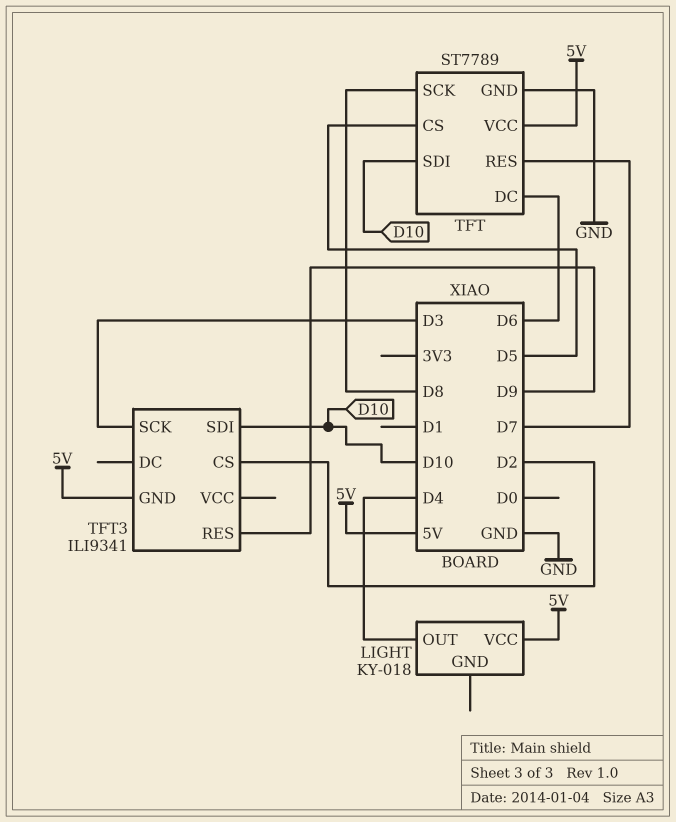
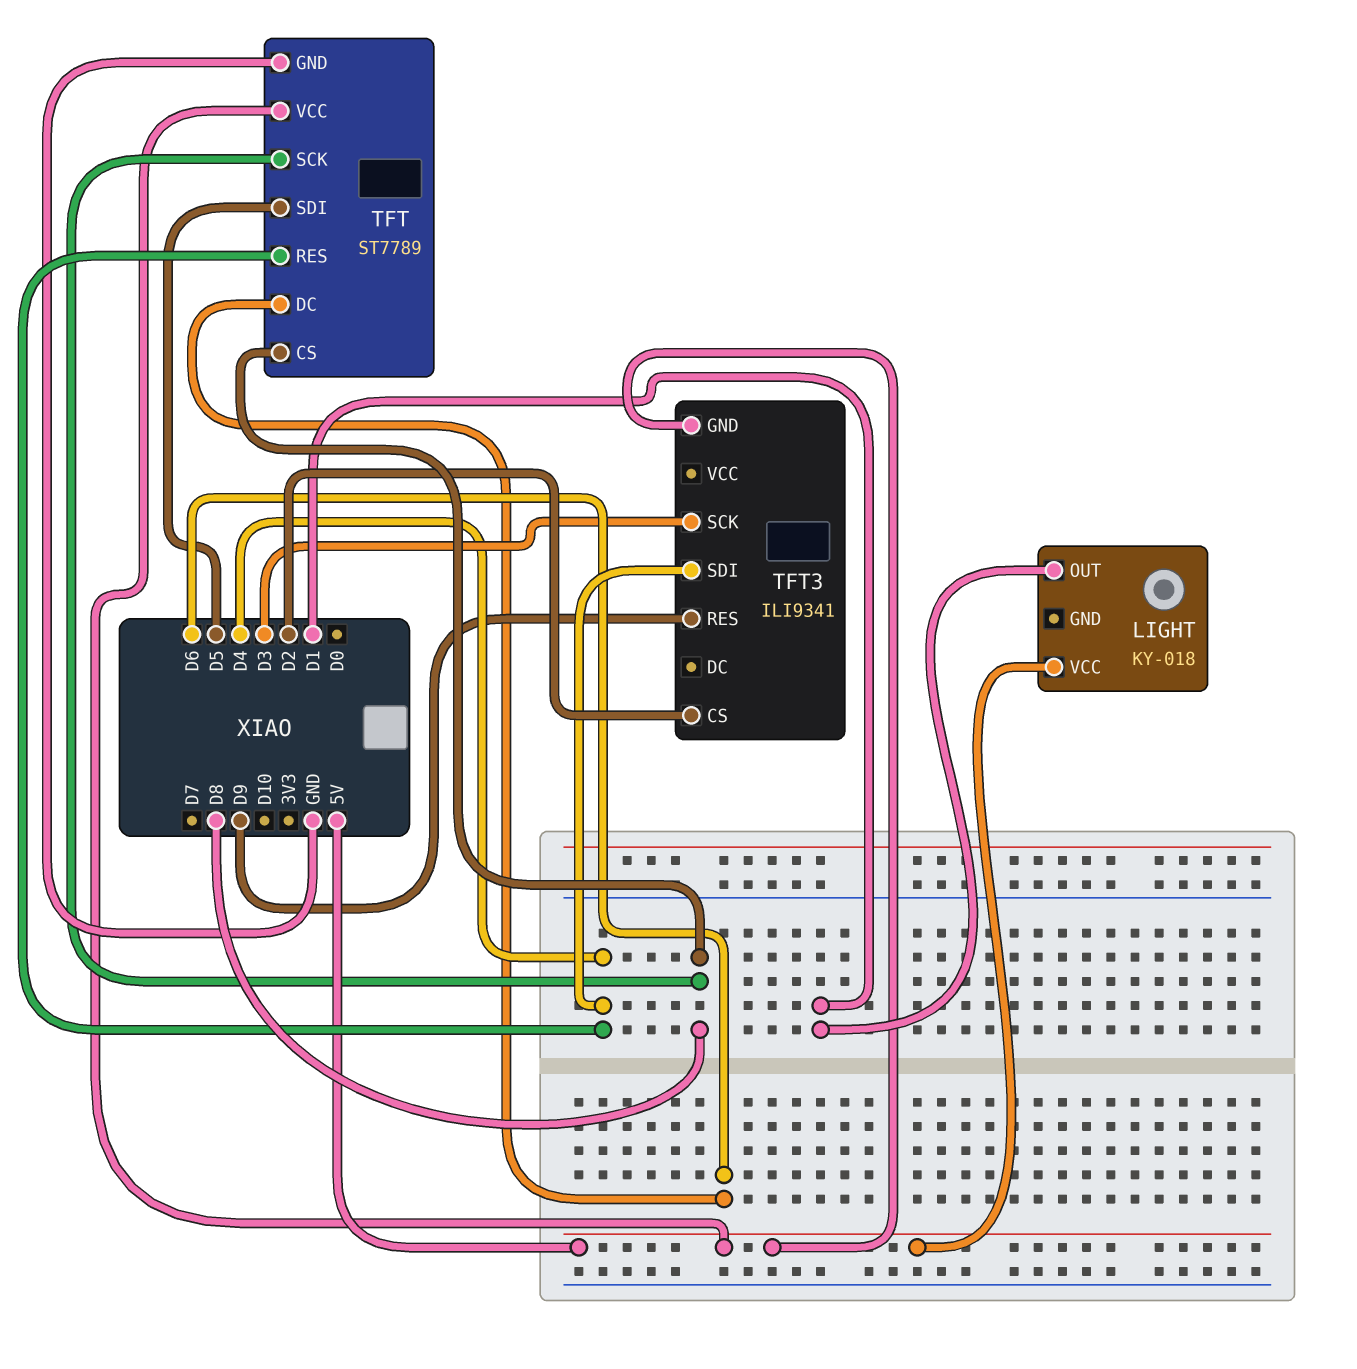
LIGHT pin OUT: D4 -> D1
TFT pin CS: D5 -> D8
TFT pin RES: D7 -> D4
TFT pin SDI: D10 -> D5
TFT3 pin SDI: D10 -> D4

